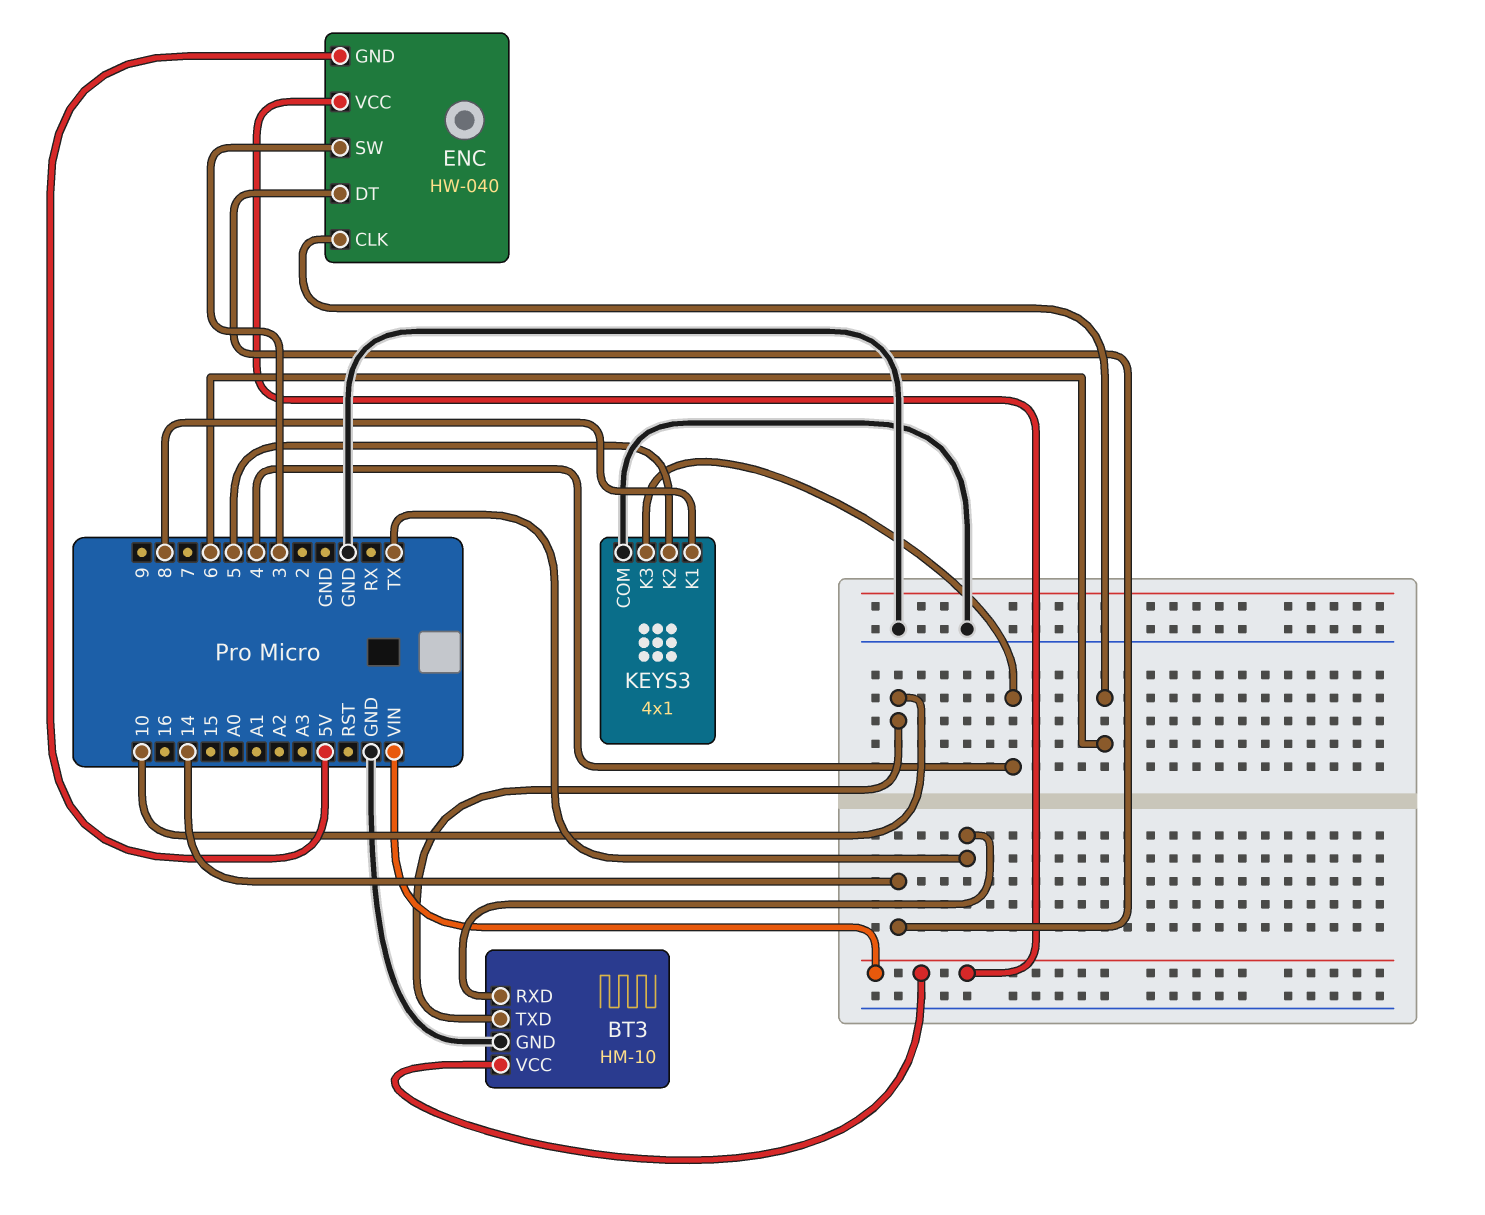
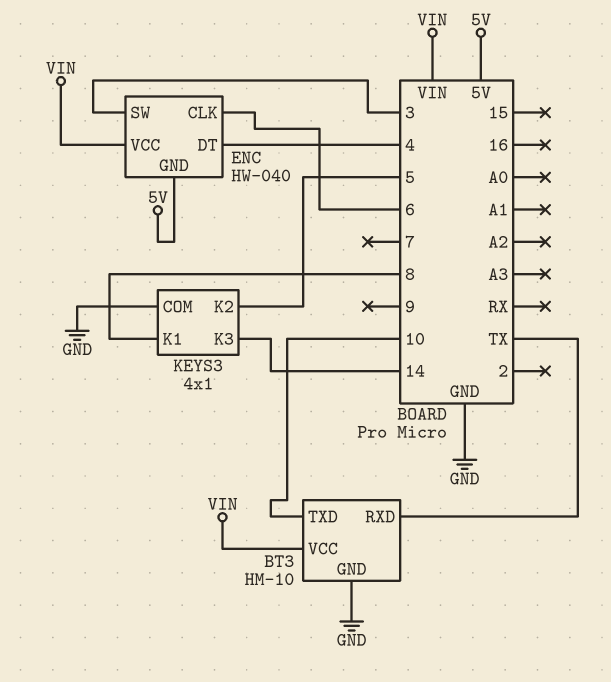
ENC pin DT: 14 -> 4
KEYS3 pin K3: 4 -> 14

